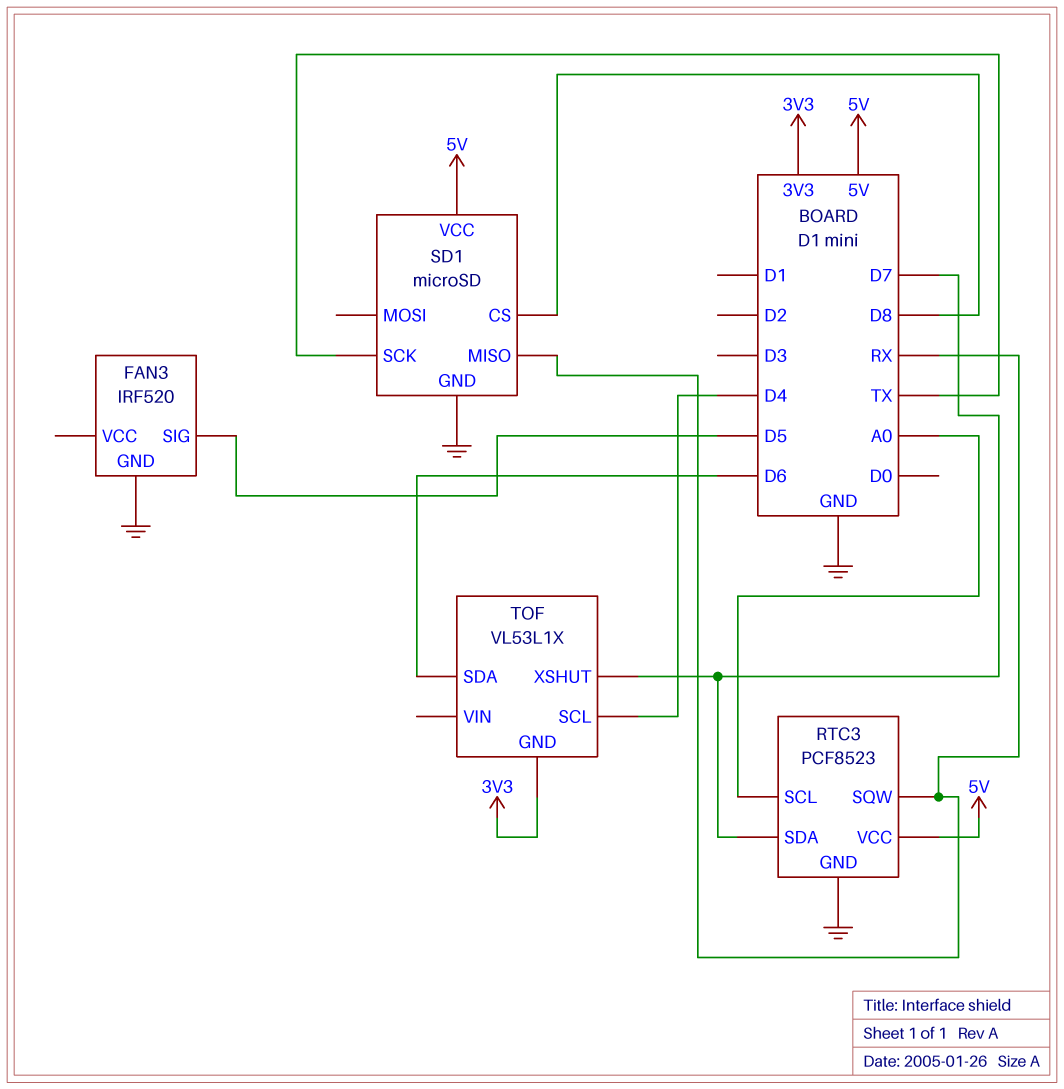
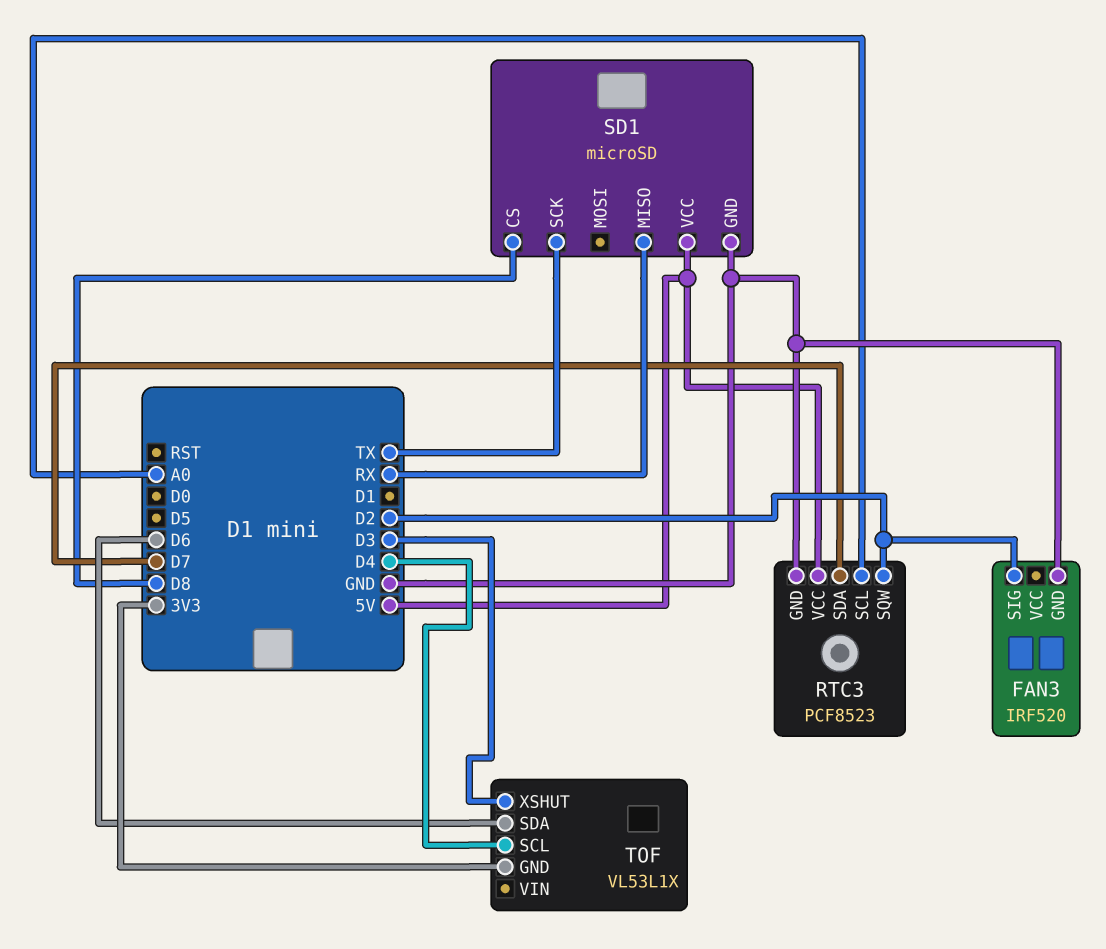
FAN3 pin SIG: D5 -> D2
RTC3 pin SQW: RX -> D2
TOF pin XSHUT: D7 -> D3

